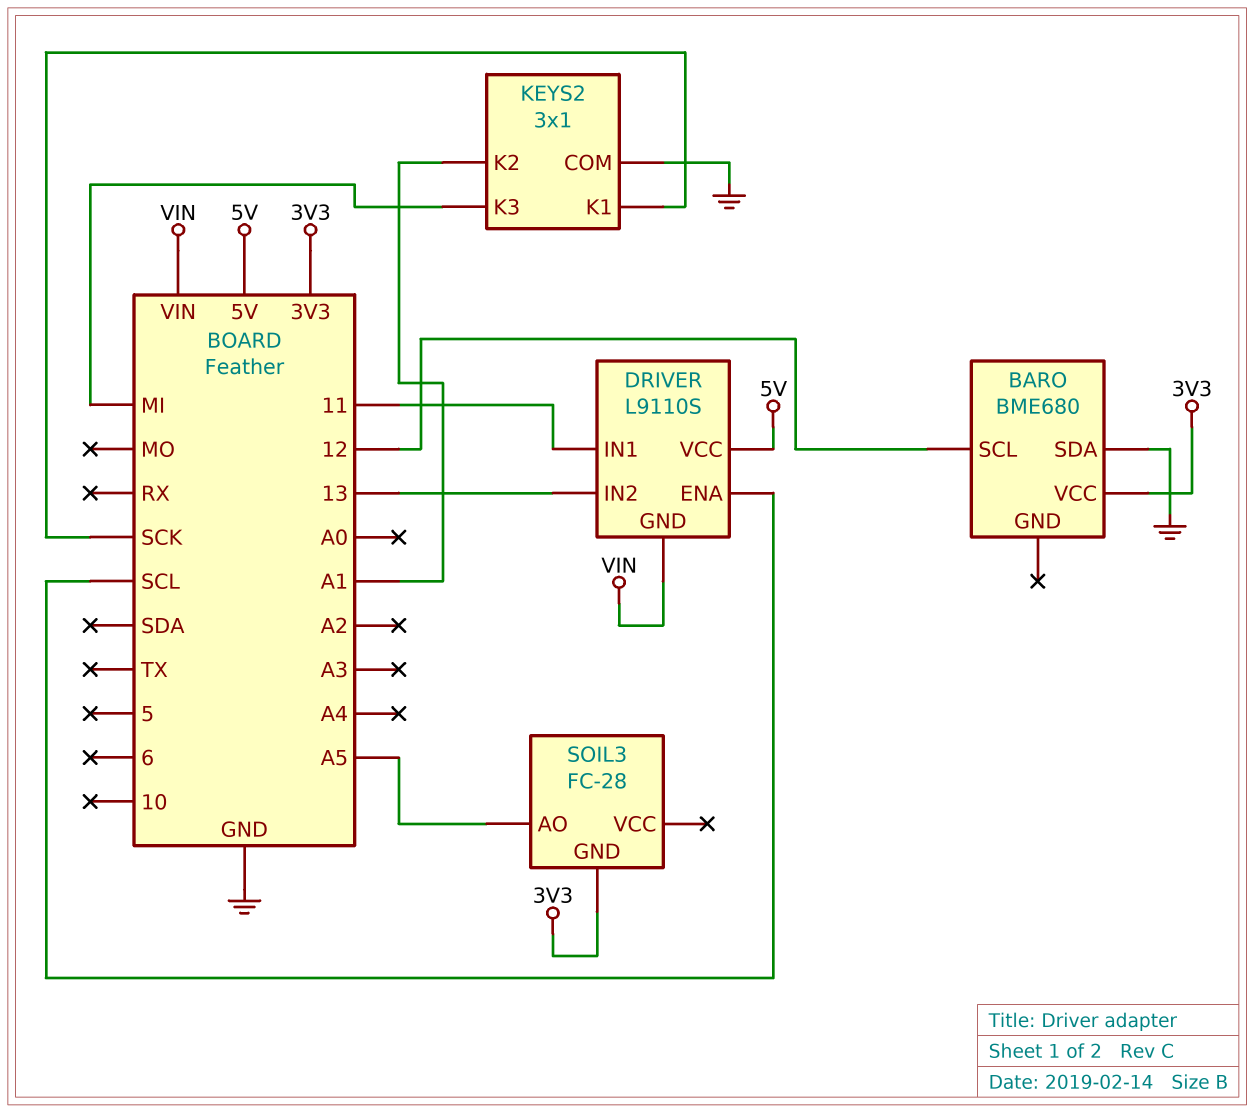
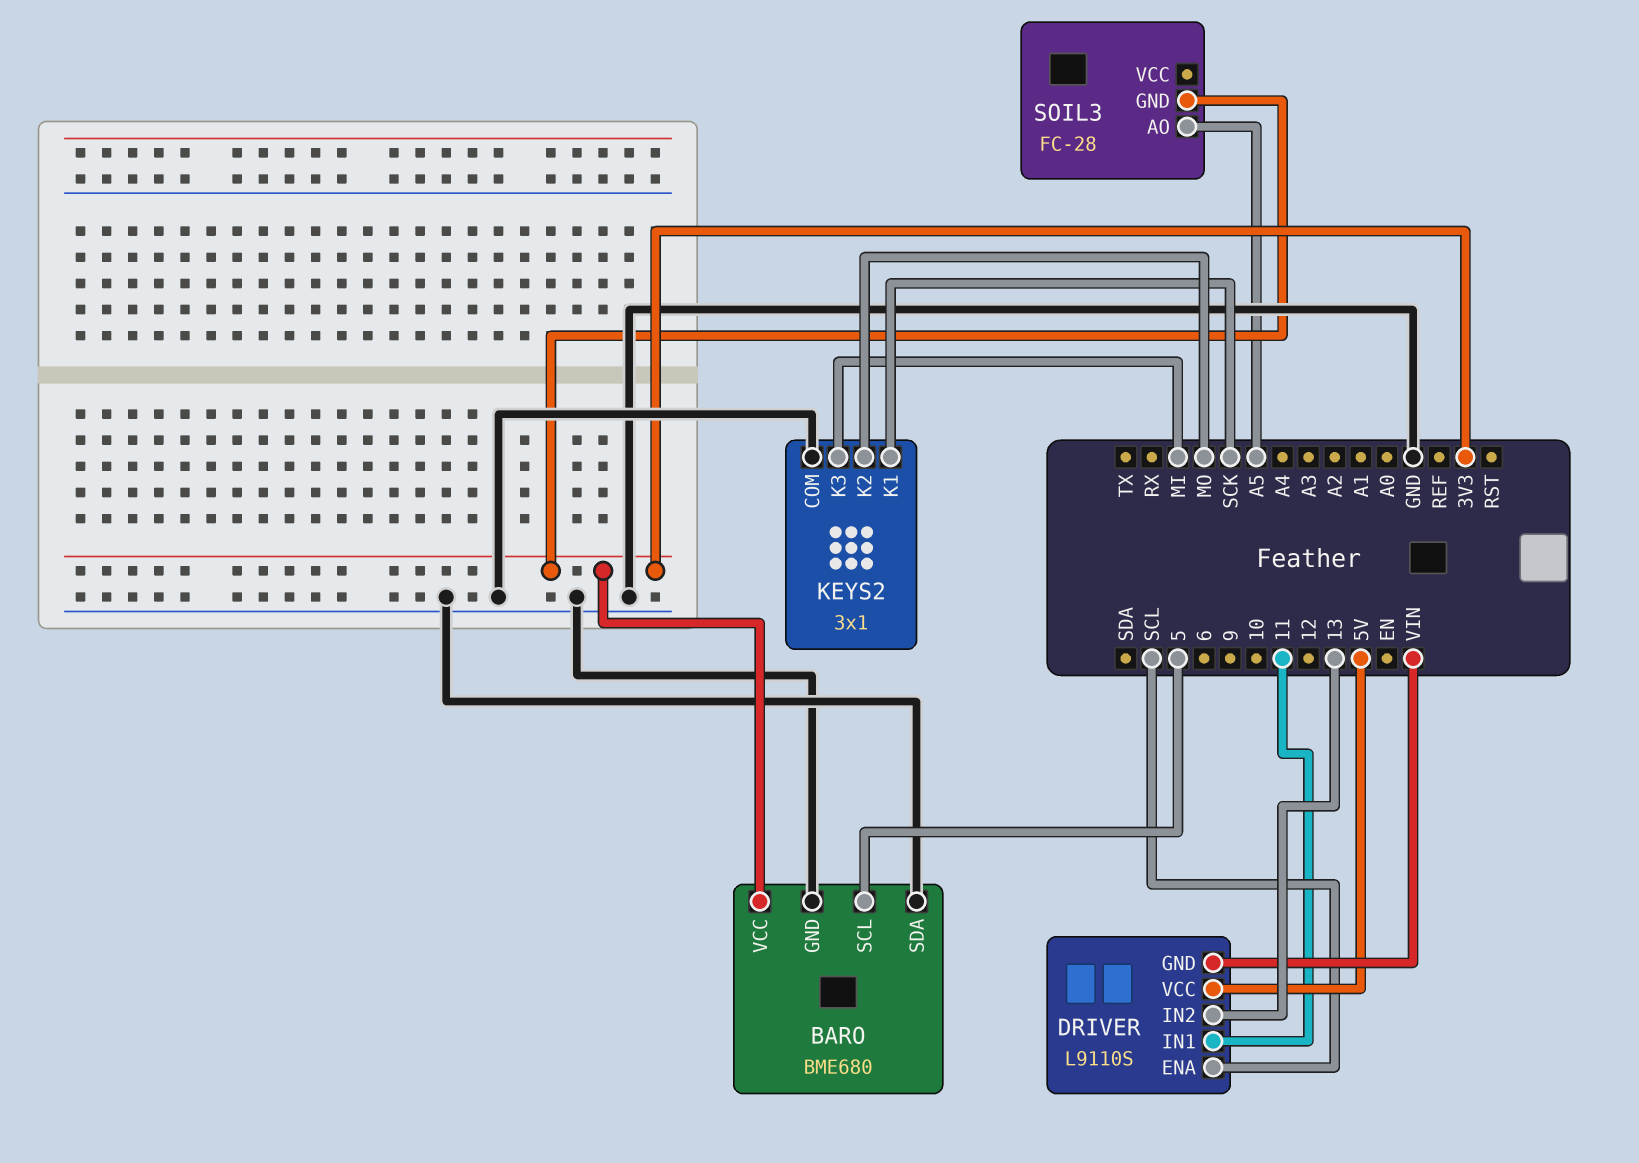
BARO pin GND: none -> GND
BARO pin SCL: 12 -> 5
KEYS2 pin K2: A1 -> MO

